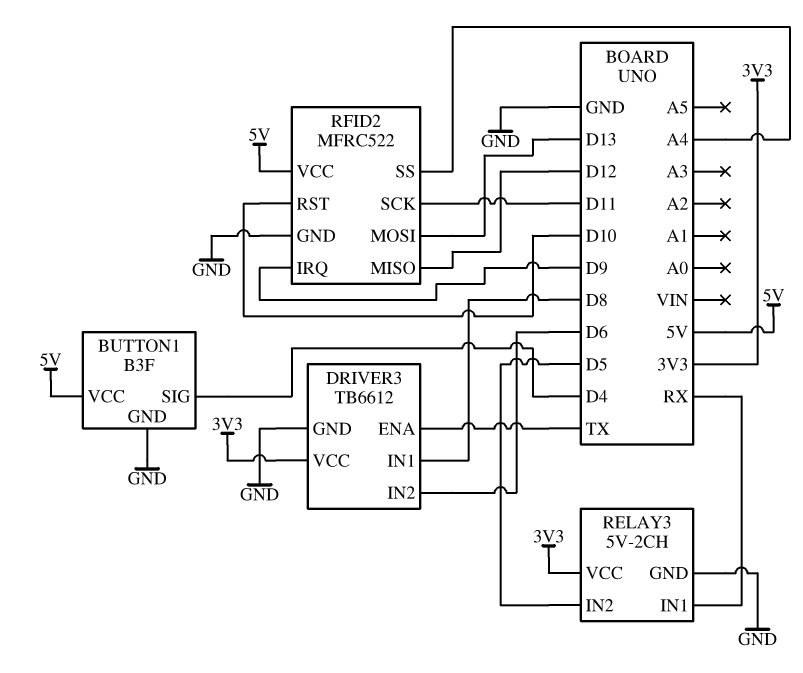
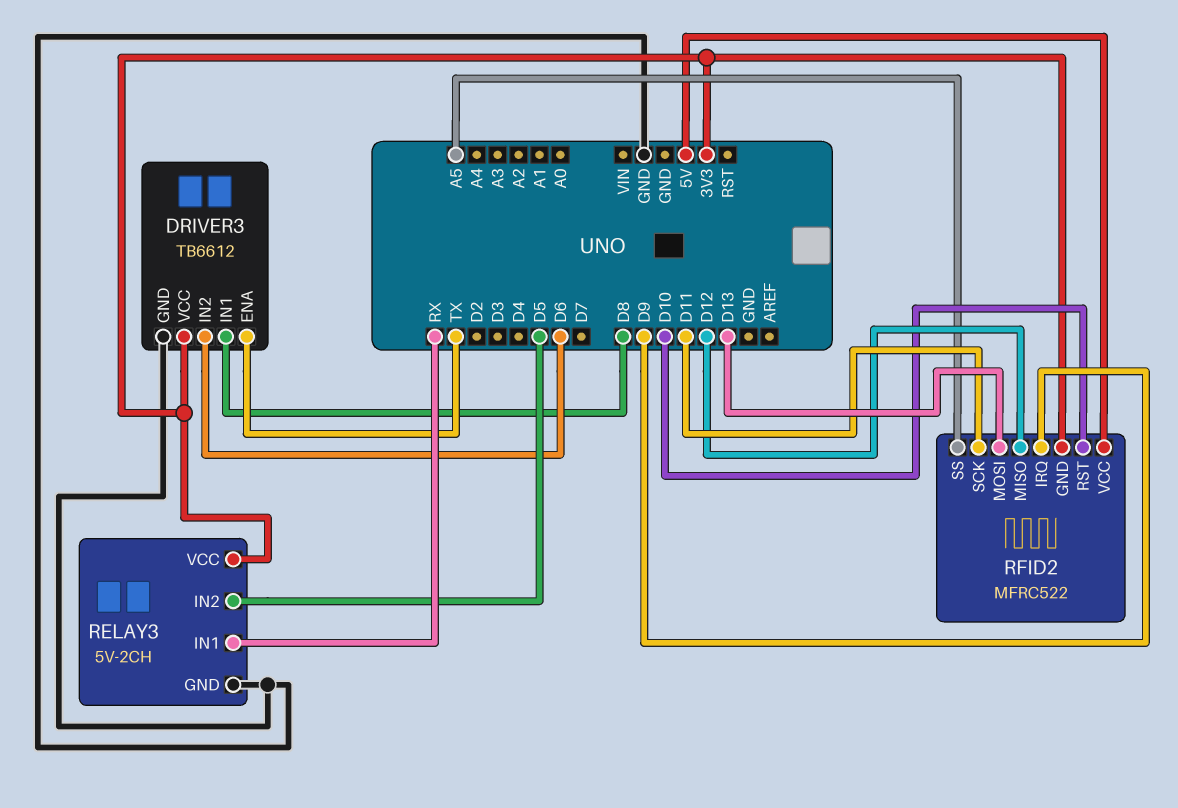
BUTTON1: B3F -> none
BUTTON1 pin GND: GND -> none
BUTTON1 pin SIG: D4 -> none
BUTTON1 pin VCC: 5V -> none
RFID2 pin GND: GND -> 3V3
RFID2 pin SS: A4 -> A5

